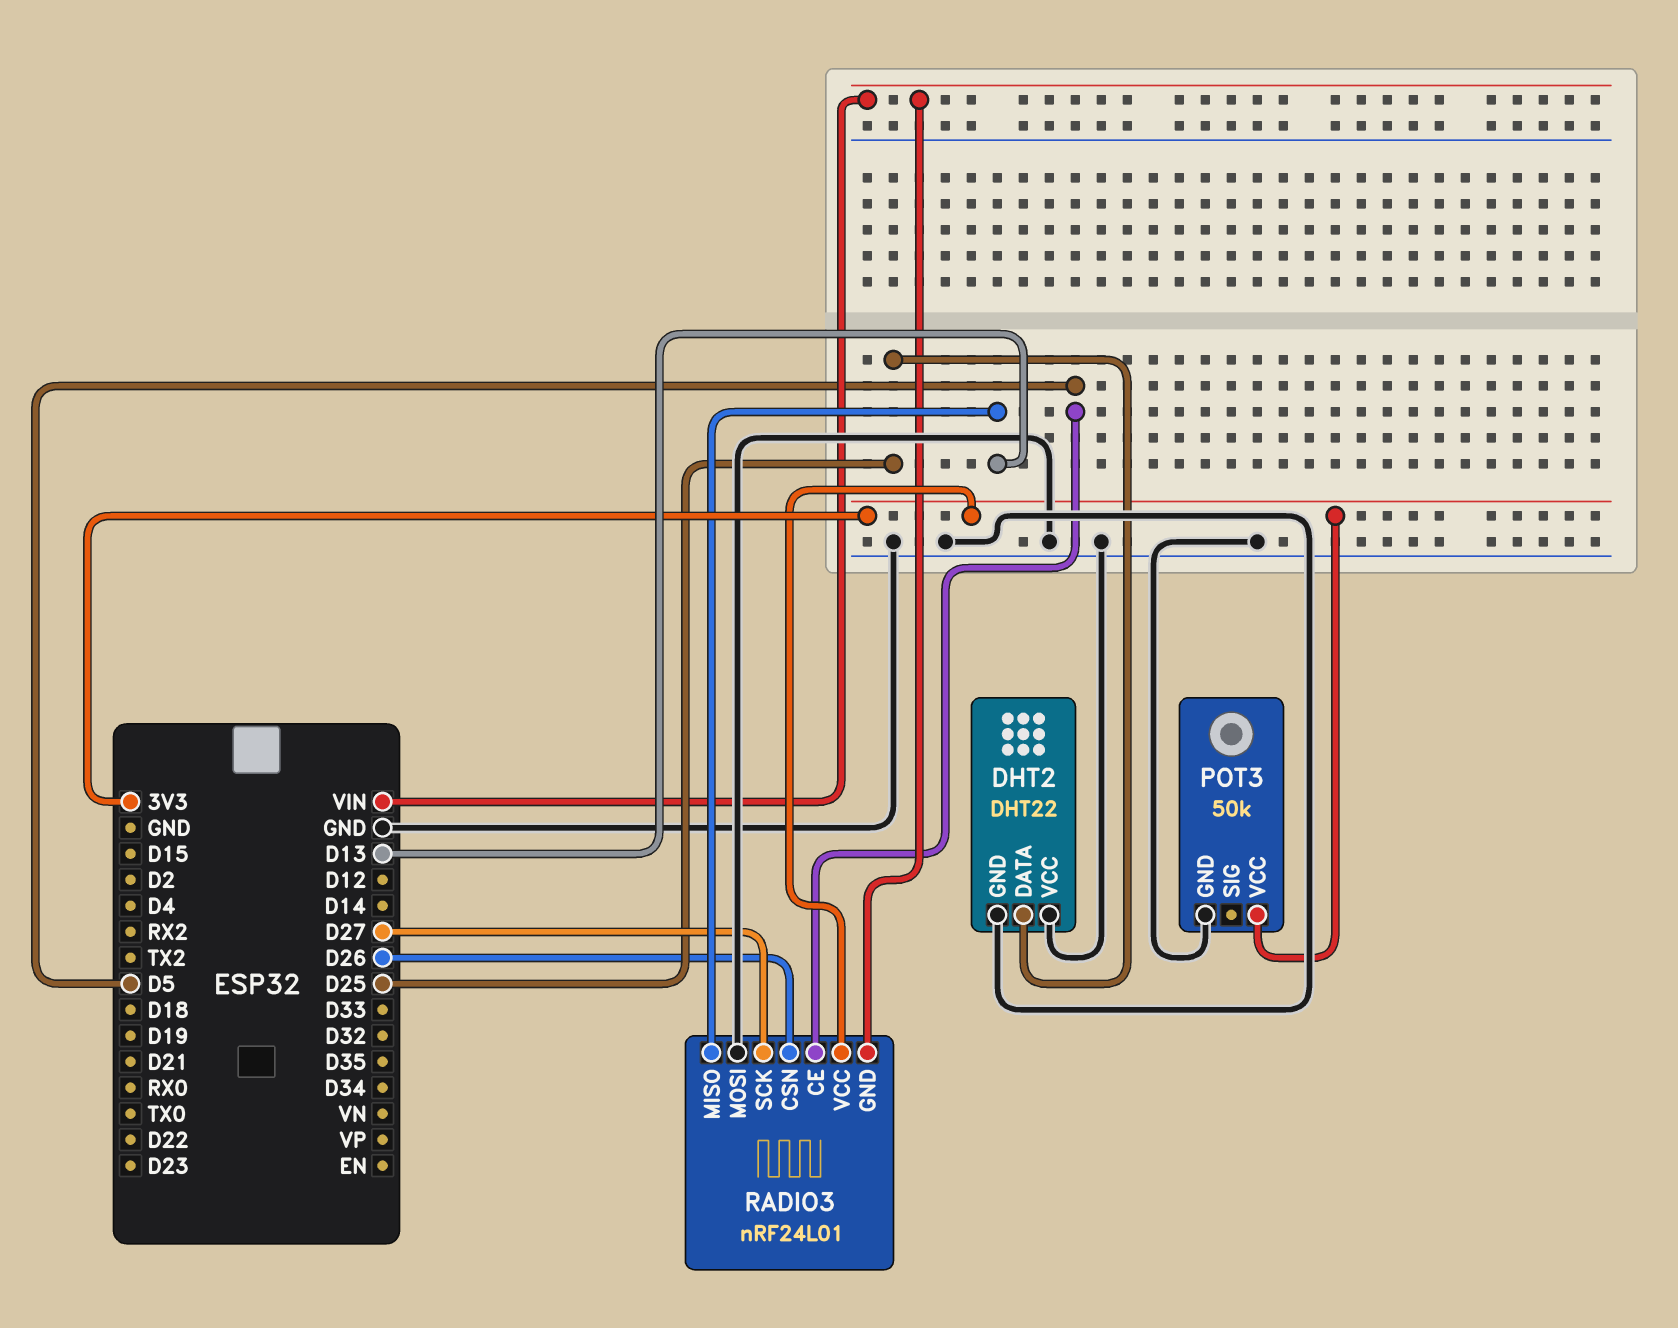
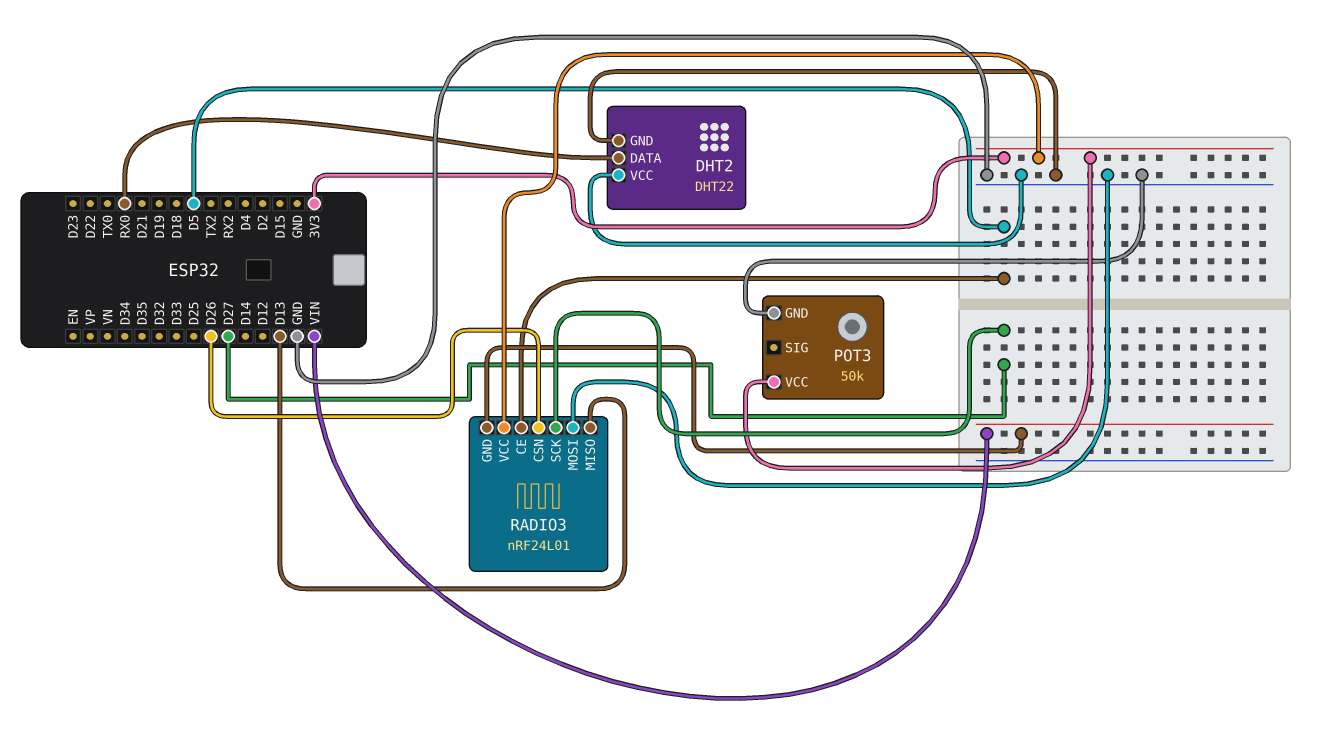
DHT2 pin DATA: D25 -> RX0

